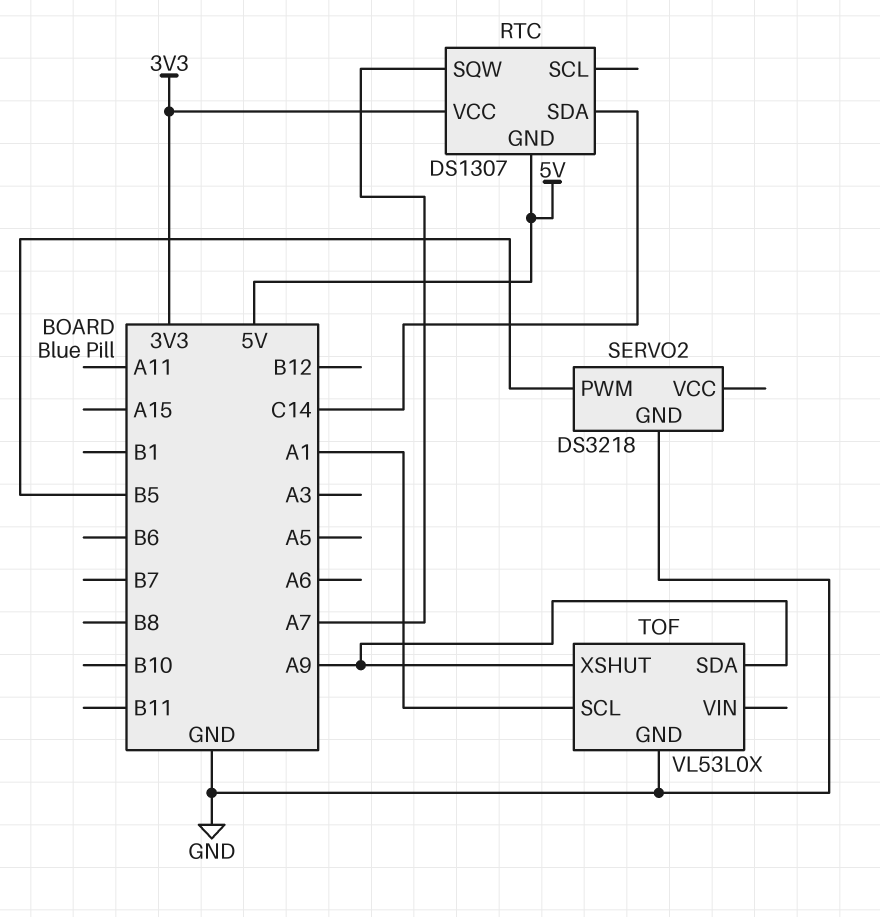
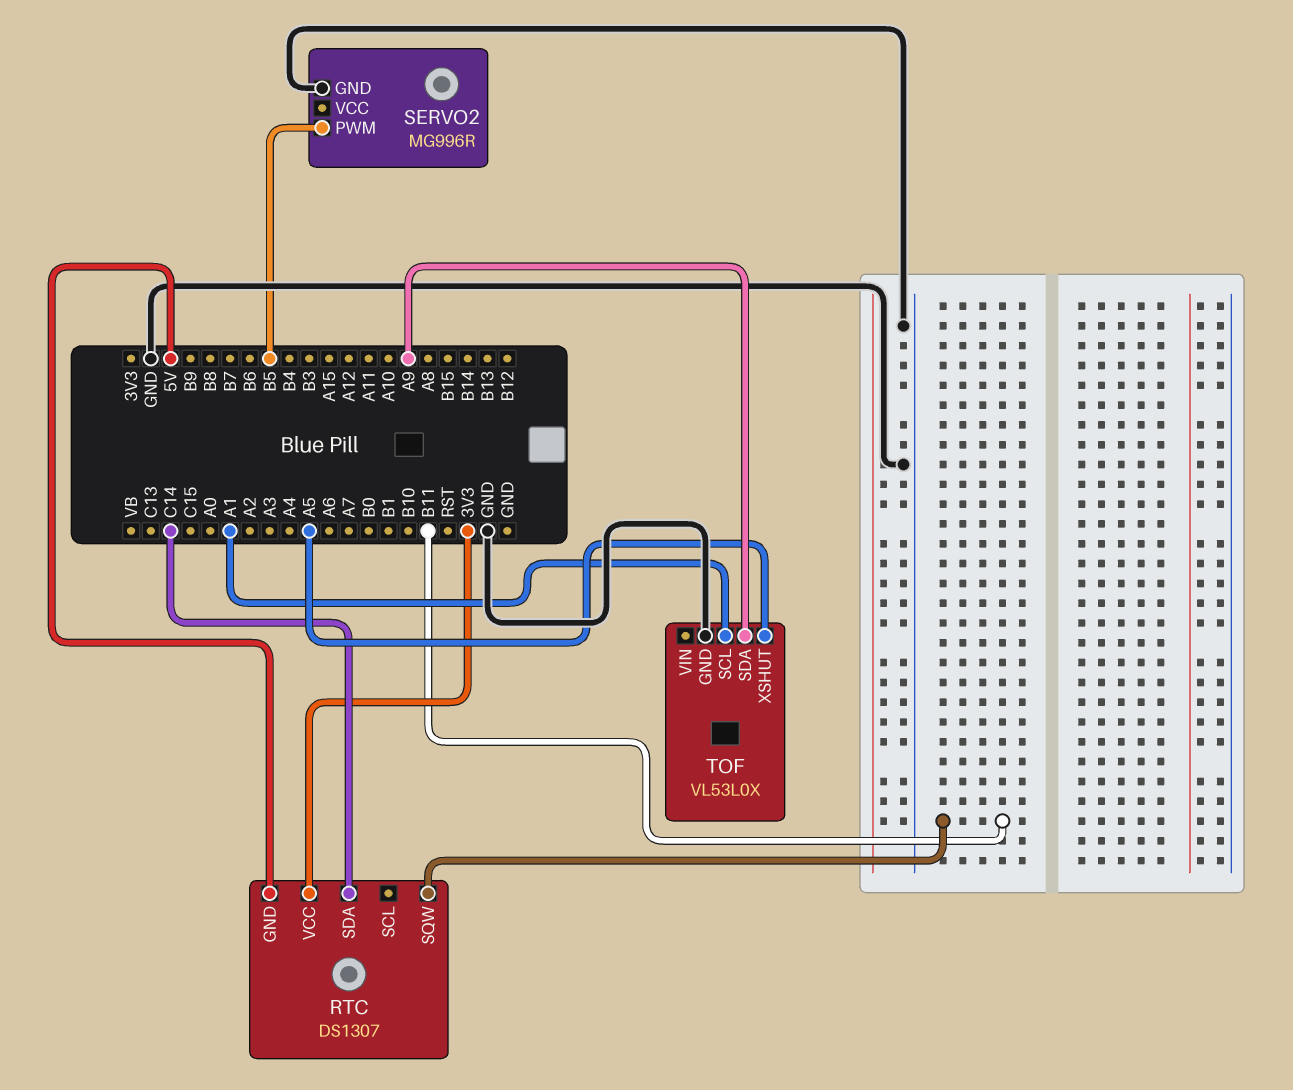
RTC pin SQW: A7 -> B11
SERVO2: DS3218 -> MG996R
TOF pin XSHUT: A9 -> A5

